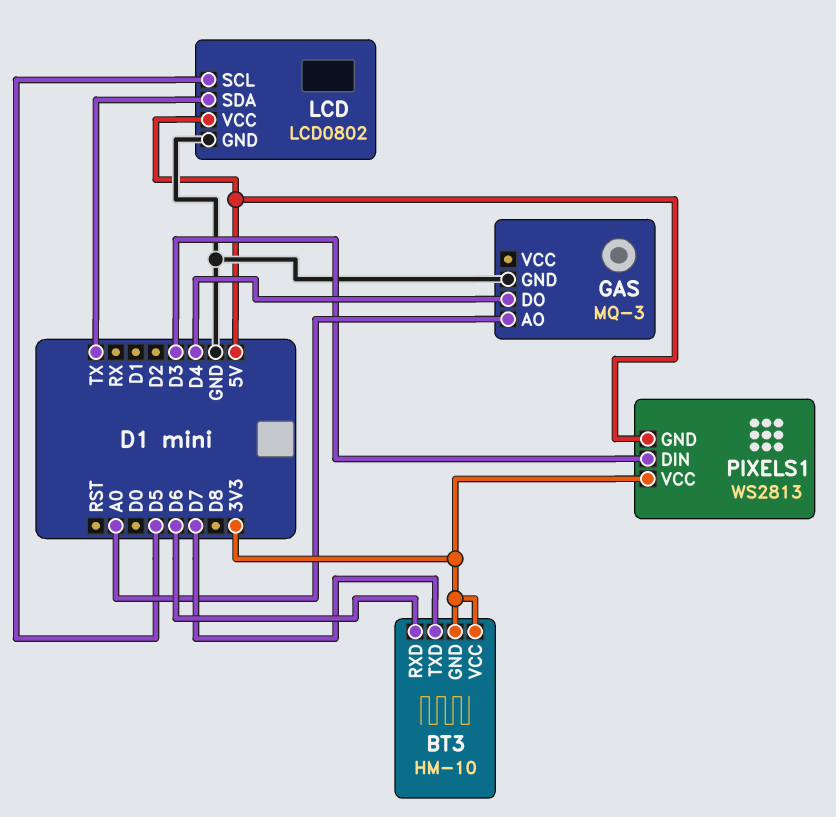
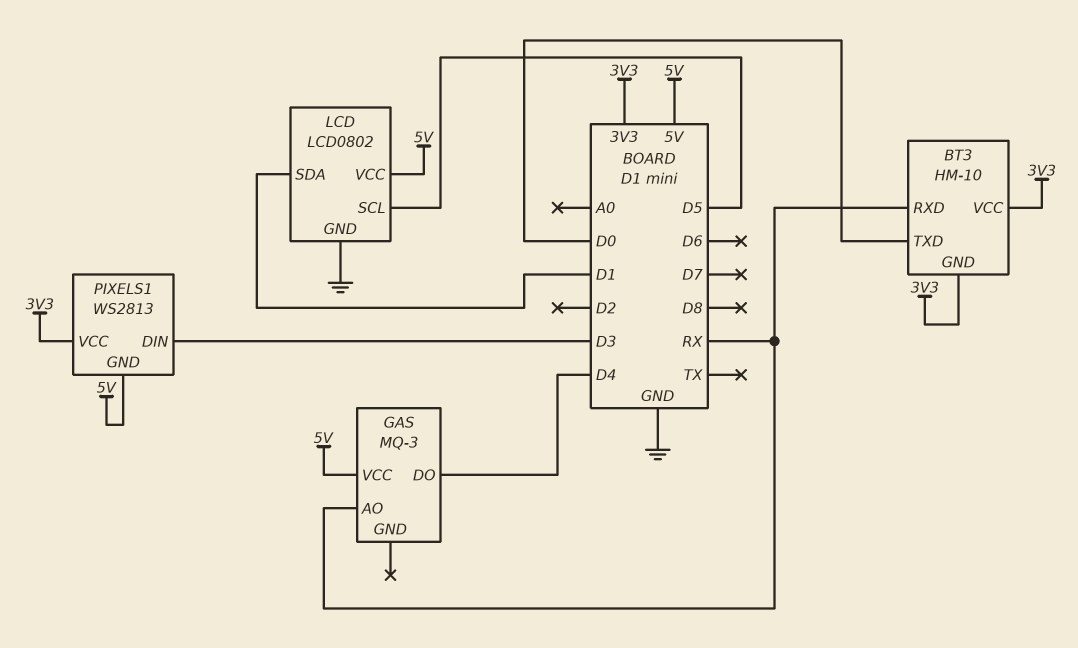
BT3 pin RXD: D6 -> RX
BT3 pin TXD: D7 -> D0
GAS pin AO: A0 -> RX
GAS pin GND: GND -> none
GAS pin VCC: none -> 5V
LCD pin SDA: TX -> D1

